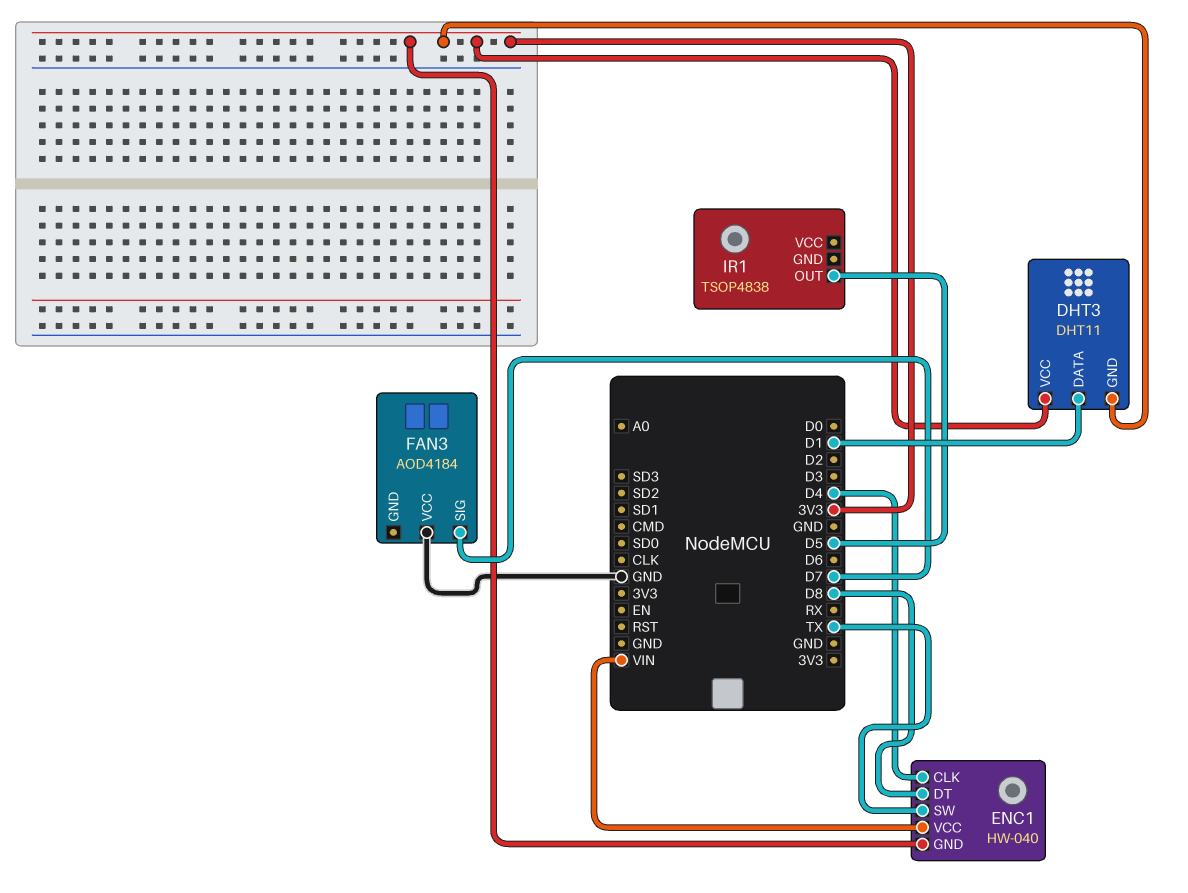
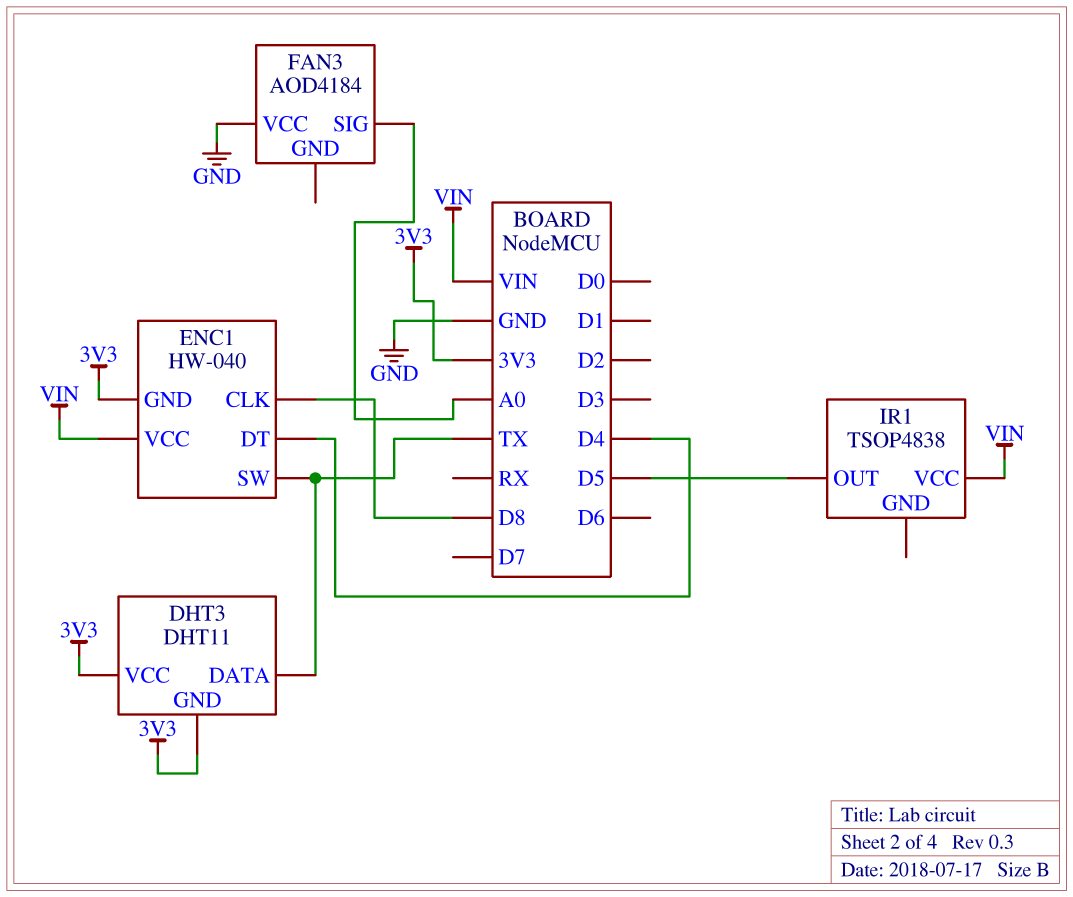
DHT3 pin DATA: D1 -> TX
ENC1 pin CLK: D4 -> D8
ENC1 pin DT: D8 -> D4
FAN3 pin SIG: D7 -> A0
IR1 pin VCC: none -> VIN

